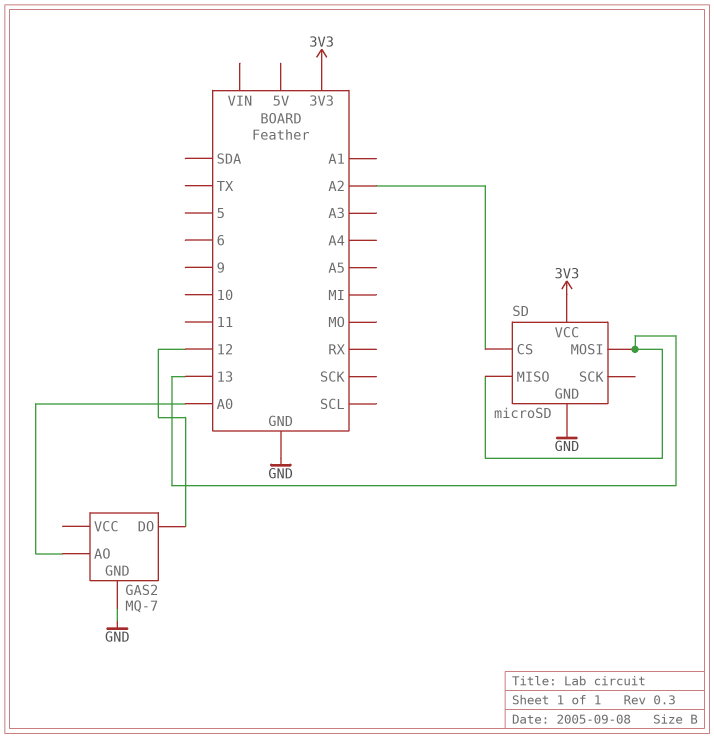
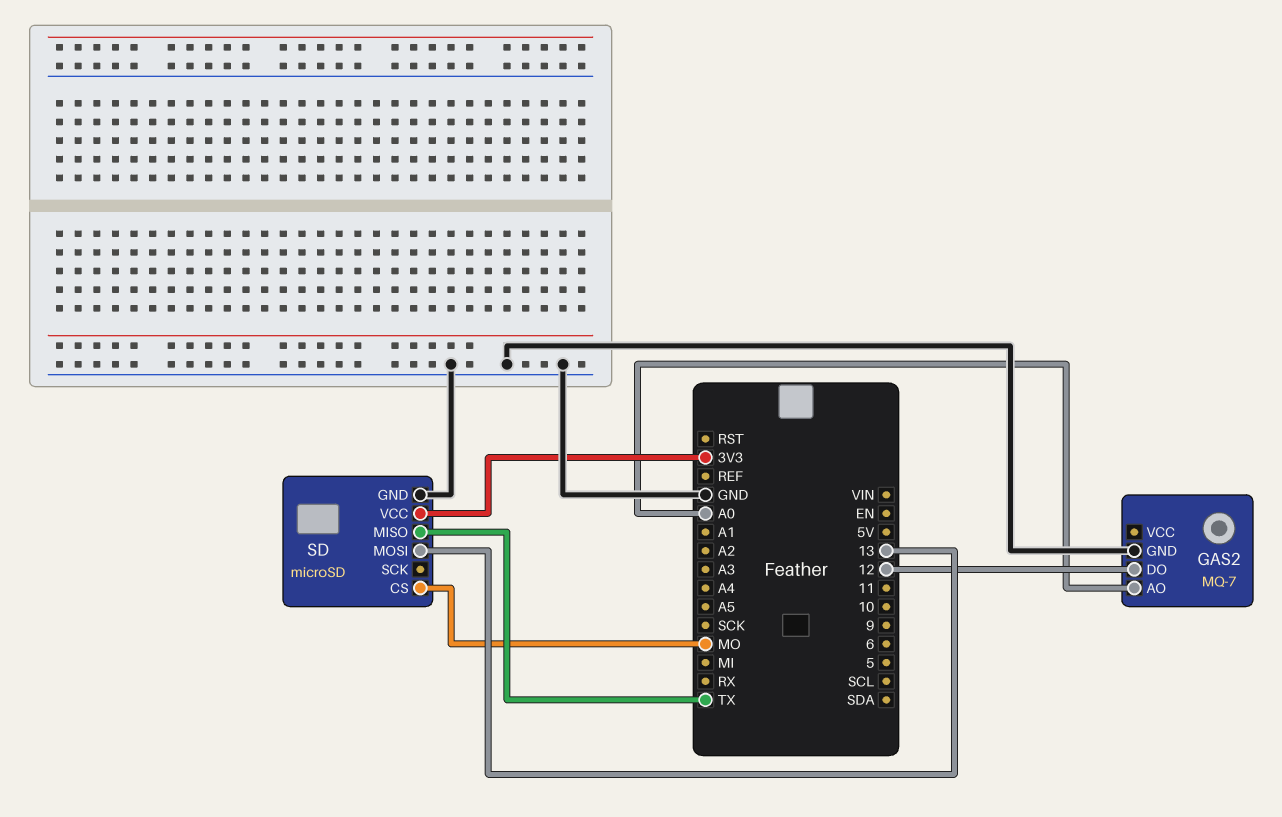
SD pin CS: A2 -> MO
SD pin MISO: 13 -> TX

